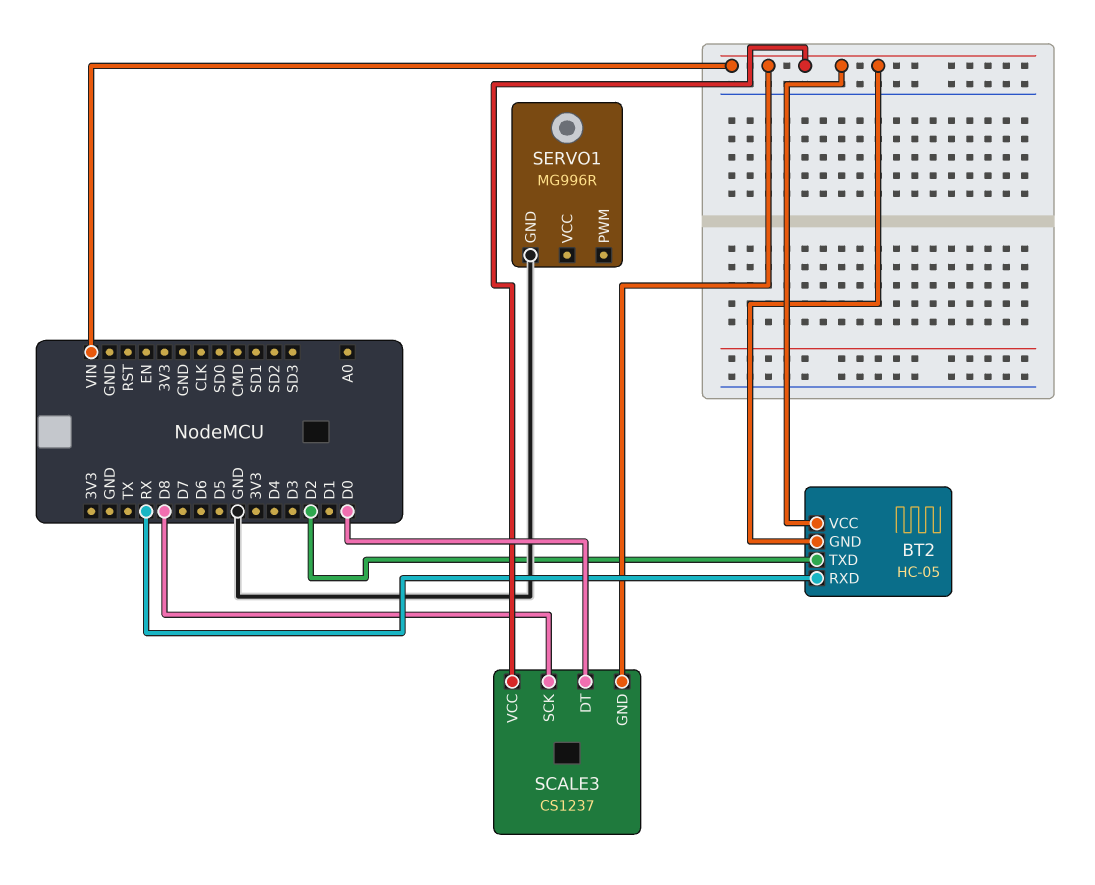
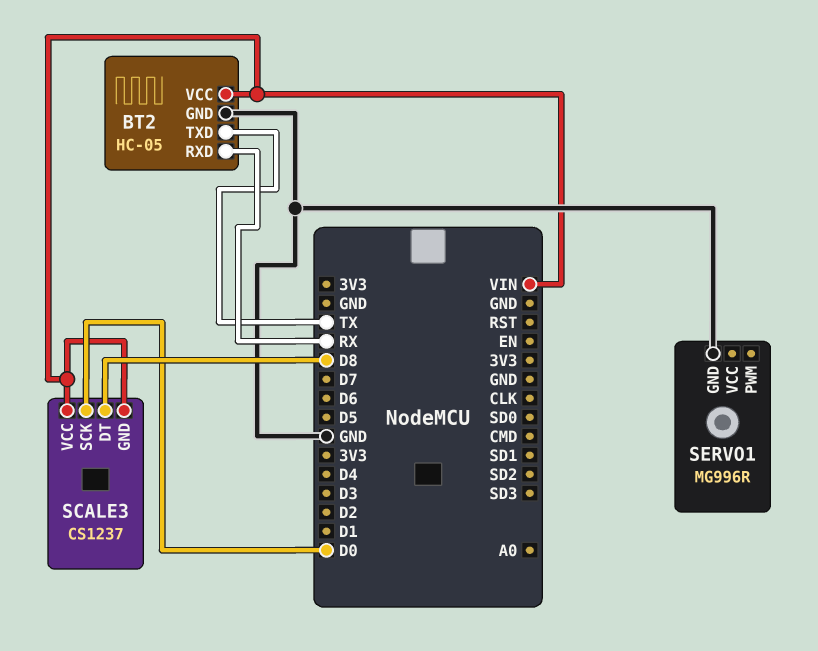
BT2 pin GND: VIN -> GND
BT2 pin TXD: D2 -> TX
SCALE3 pin DT: D0 -> D8
SCALE3 pin SCK: D8 -> D0

